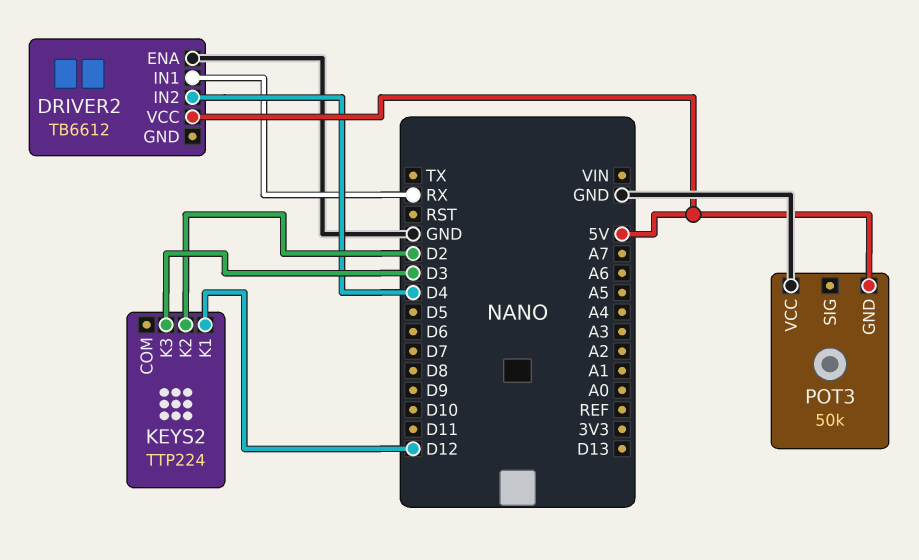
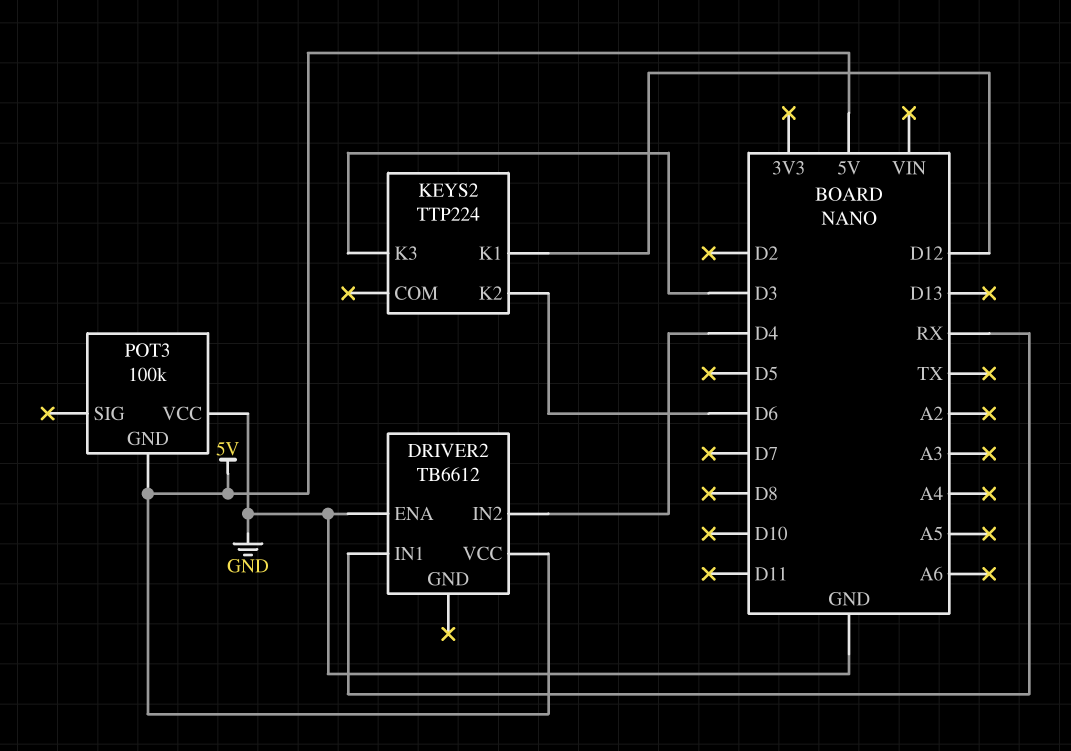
KEYS2 pin K2: D2 -> D6
POT3: 50k -> 100k

